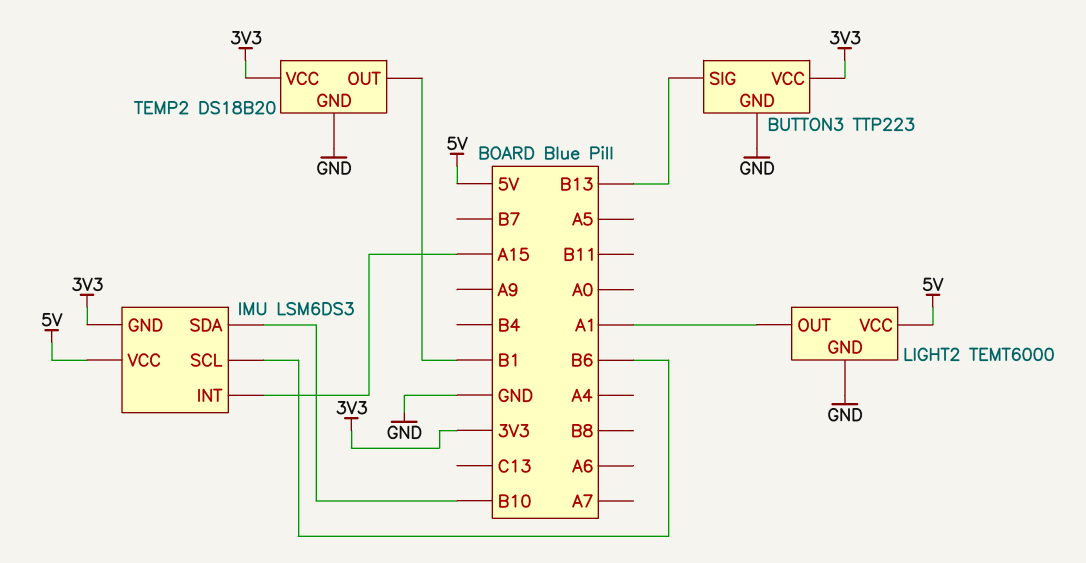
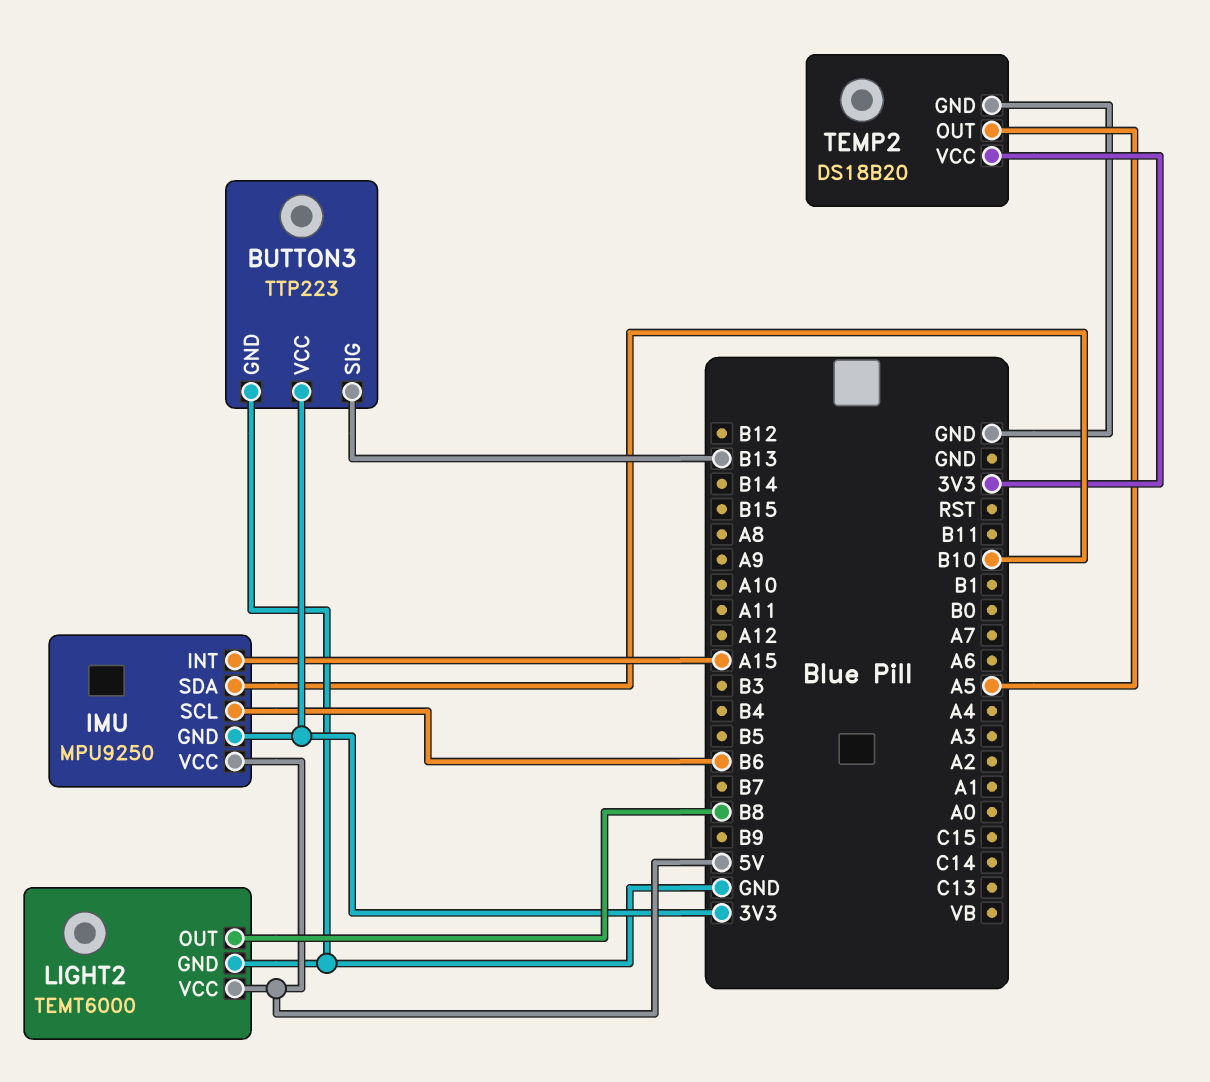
IMU: LSM6DS3 -> MPU9250
LIGHT2 pin OUT: A1 -> B8
TEMP2 pin OUT: B1 -> A5

